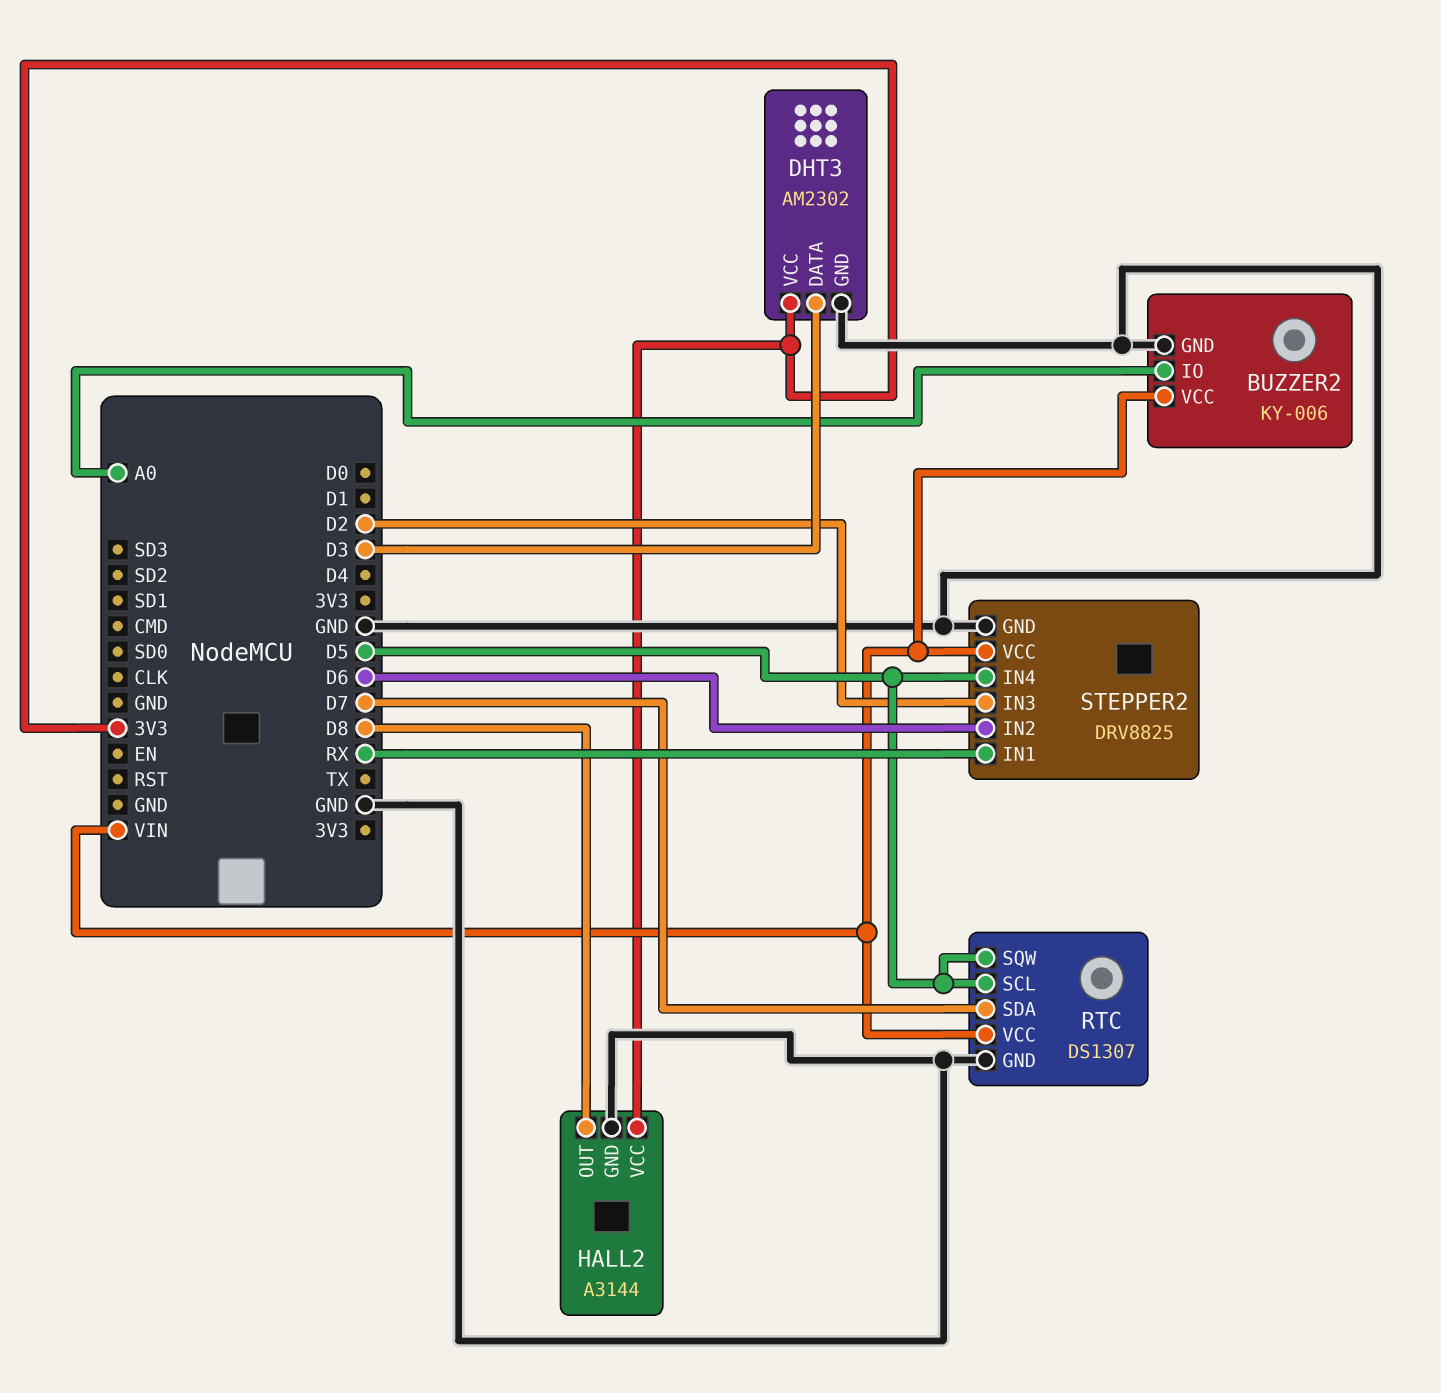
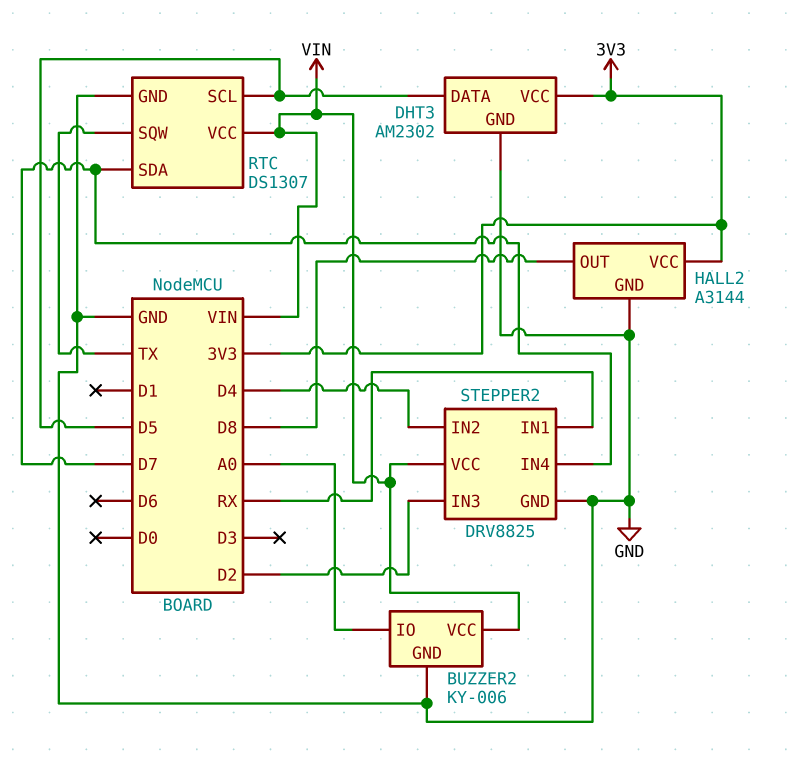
DHT3 pin DATA: D3 -> D5
RTC pin SQW: D5 -> TX
STEPPER2 pin IN2: D6 -> D4
STEPPER2 pin IN4: D5 -> D7

